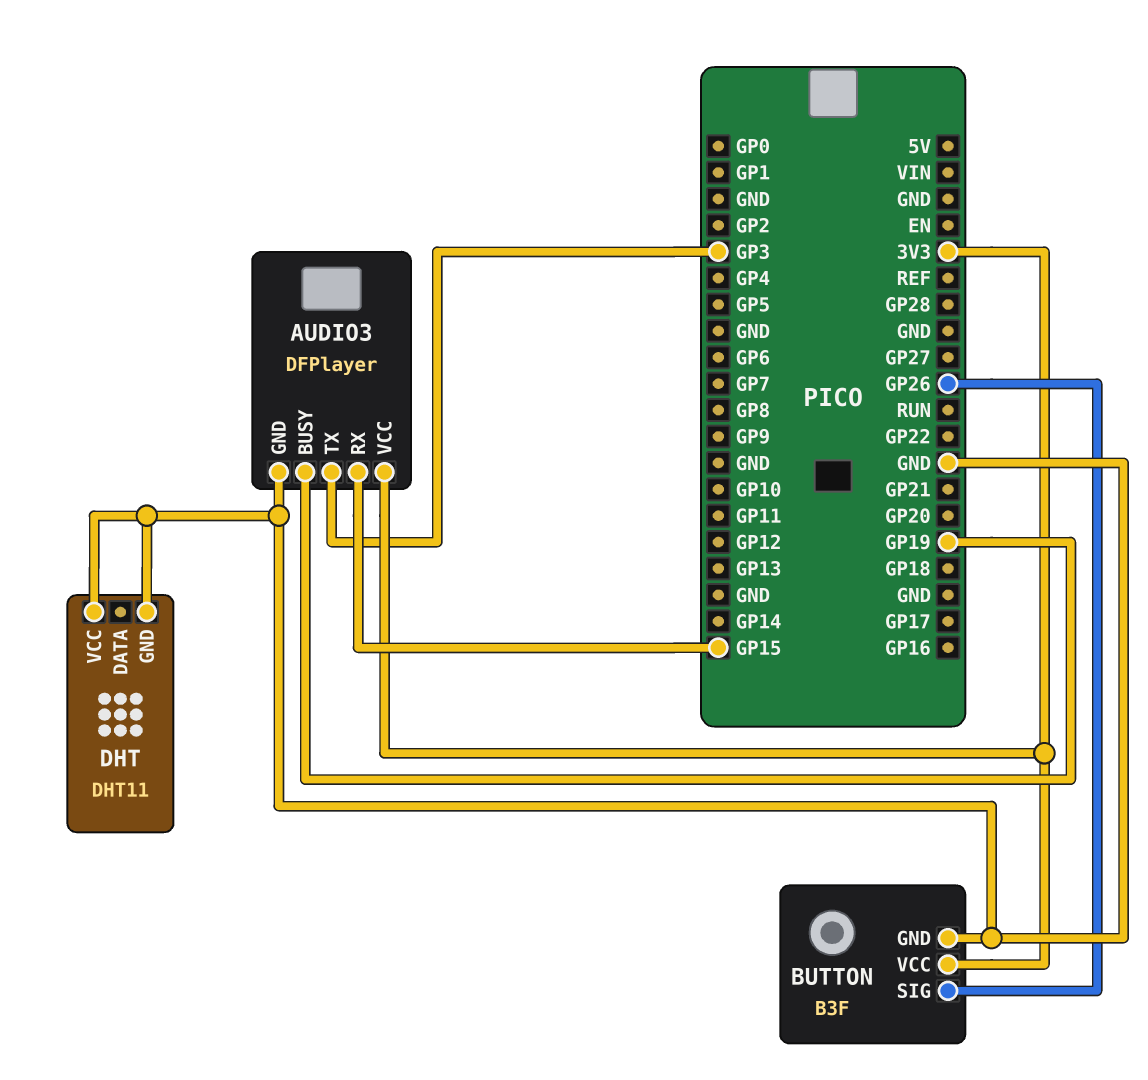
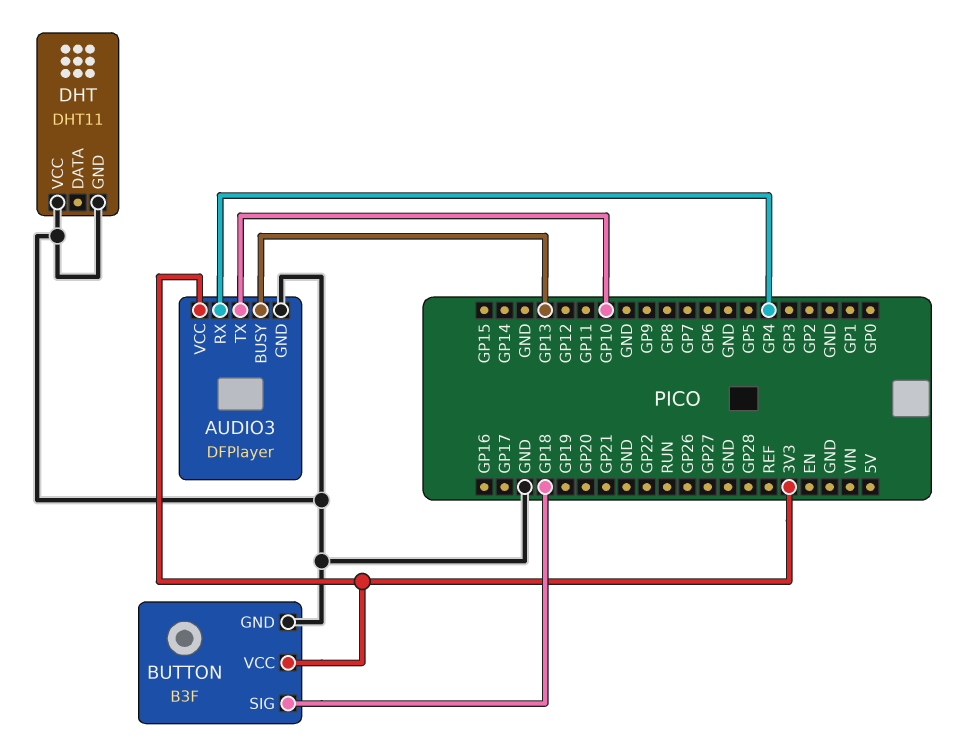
AUDIO3 pin BUSY: GP19 -> GP13
AUDIO3 pin RX: GP15 -> GP4
AUDIO3 pin TX: GP3 -> GP10
BUTTON pin SIG: GP26 -> GP18

